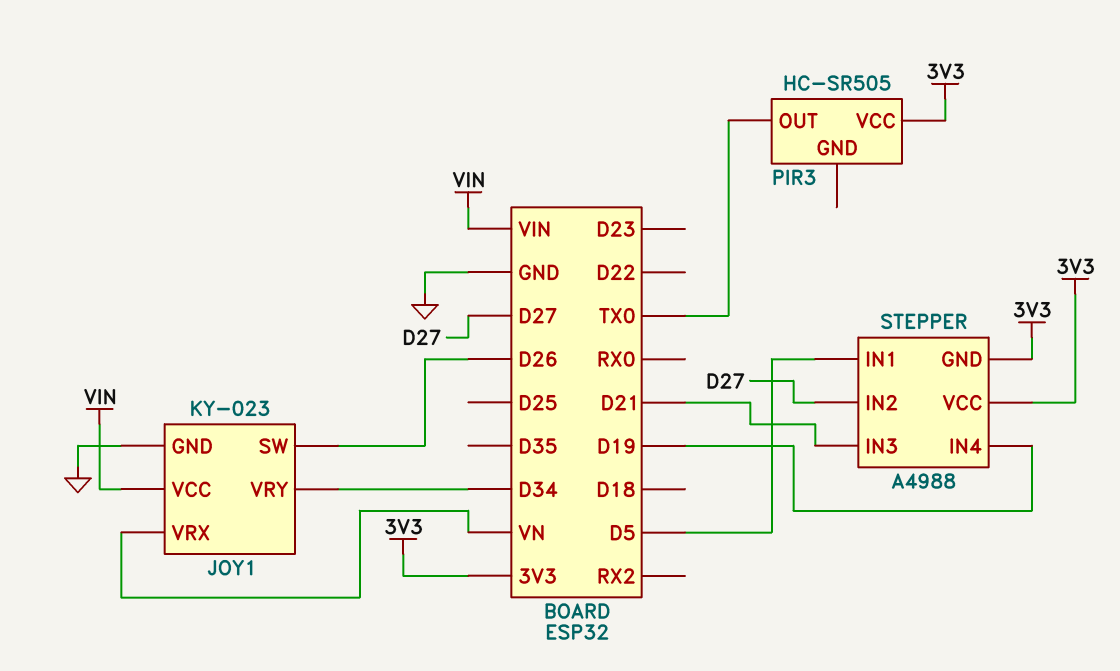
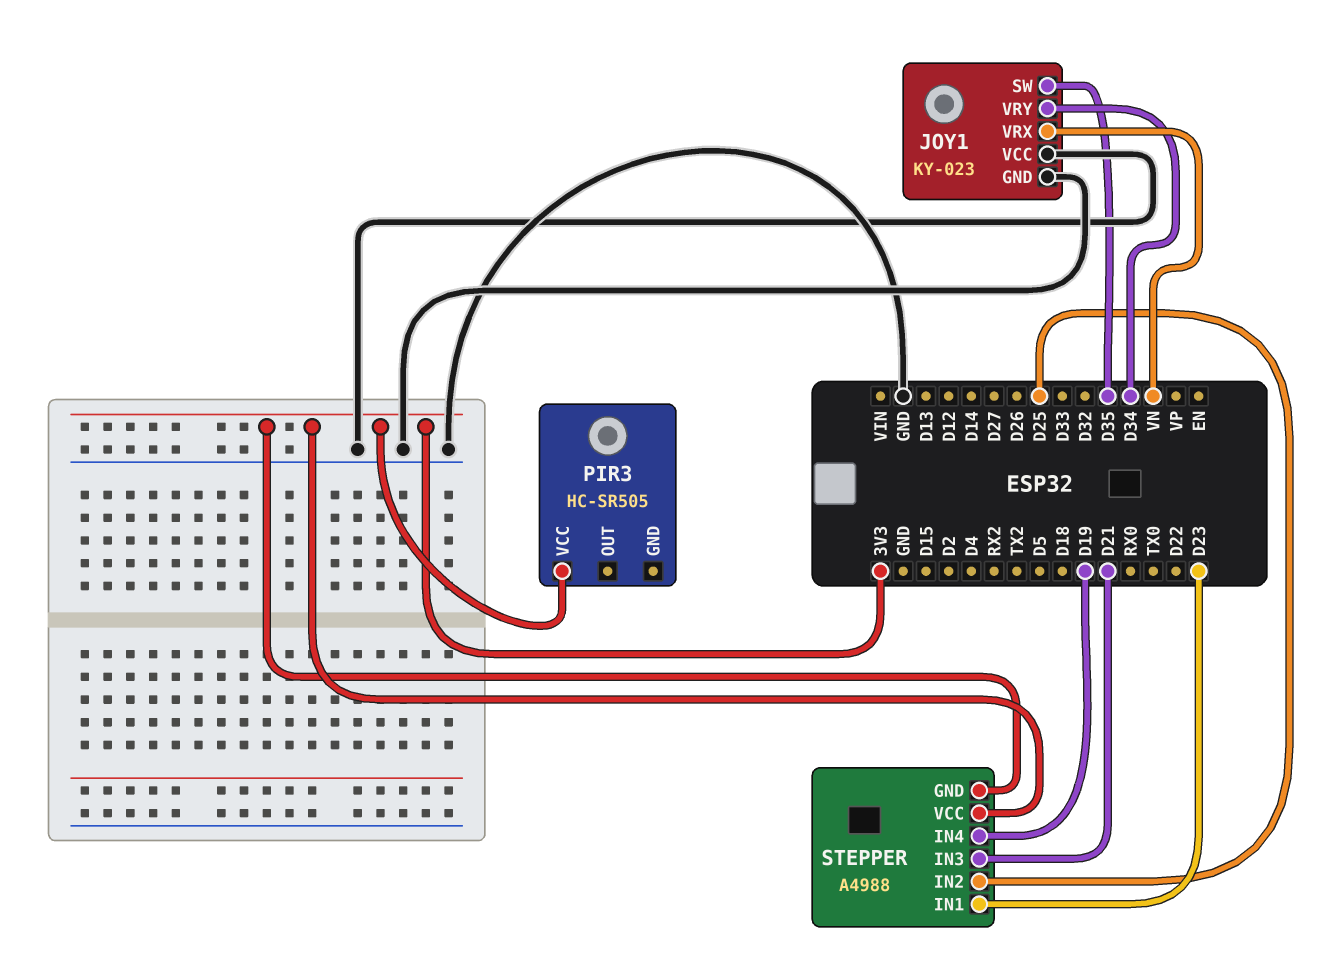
JOY1 pin SW: D26 -> D35
JOY1 pin VCC: VIN -> GND
PIR3 pin OUT: TX0 -> none
STEPPER pin IN1: D5 -> D23
STEPPER pin IN2: D27 -> D25

